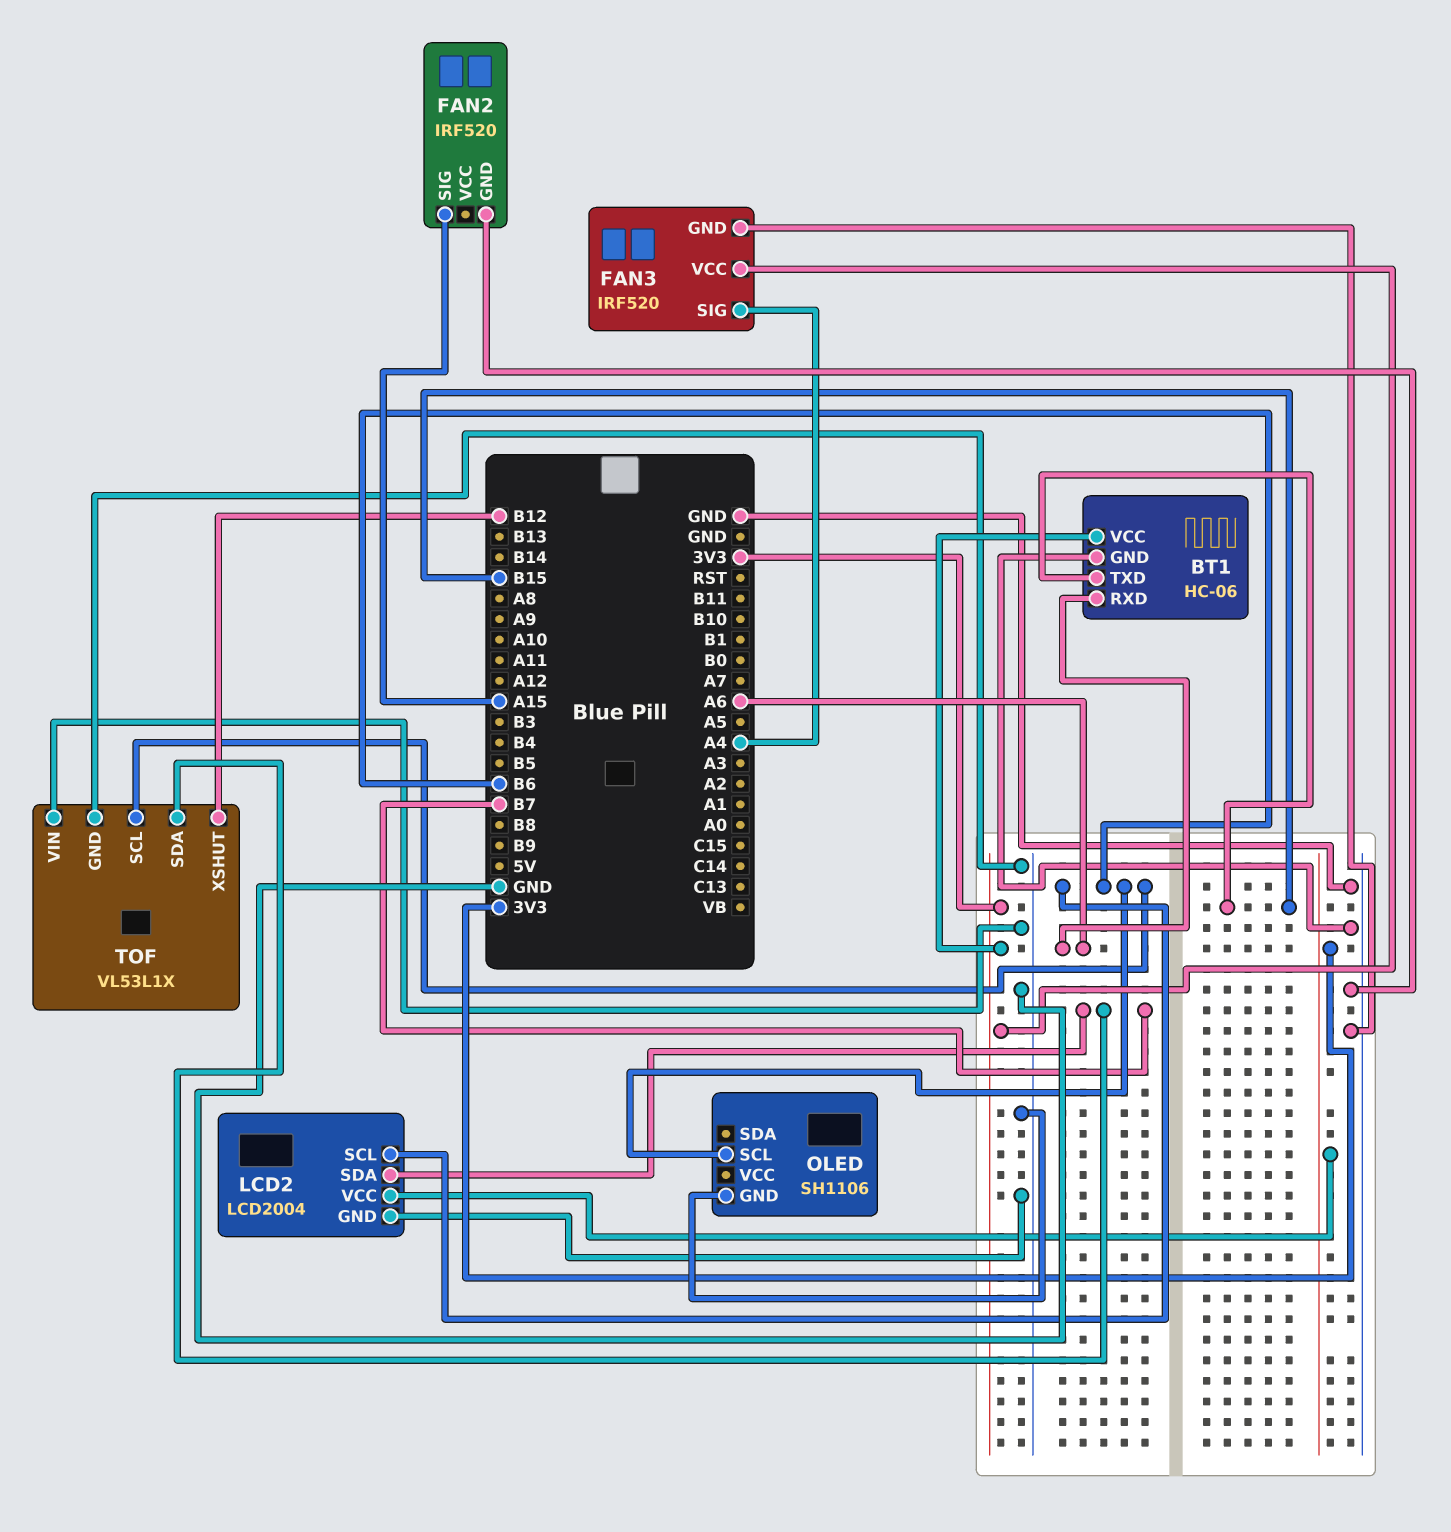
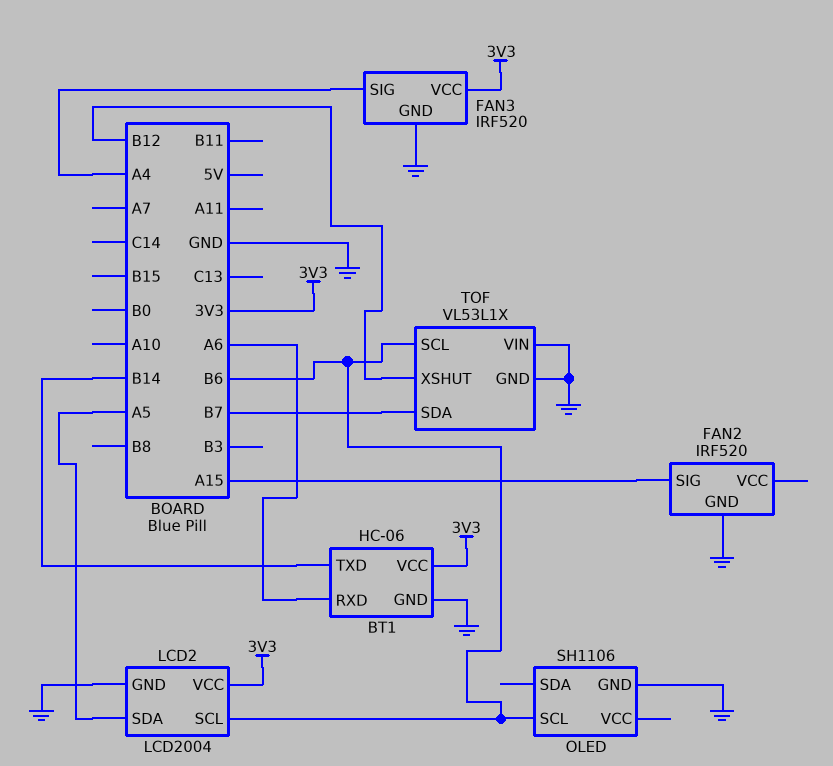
BT1 pin TXD: B15 -> B14
LCD2 pin SDA: B7 -> A5

